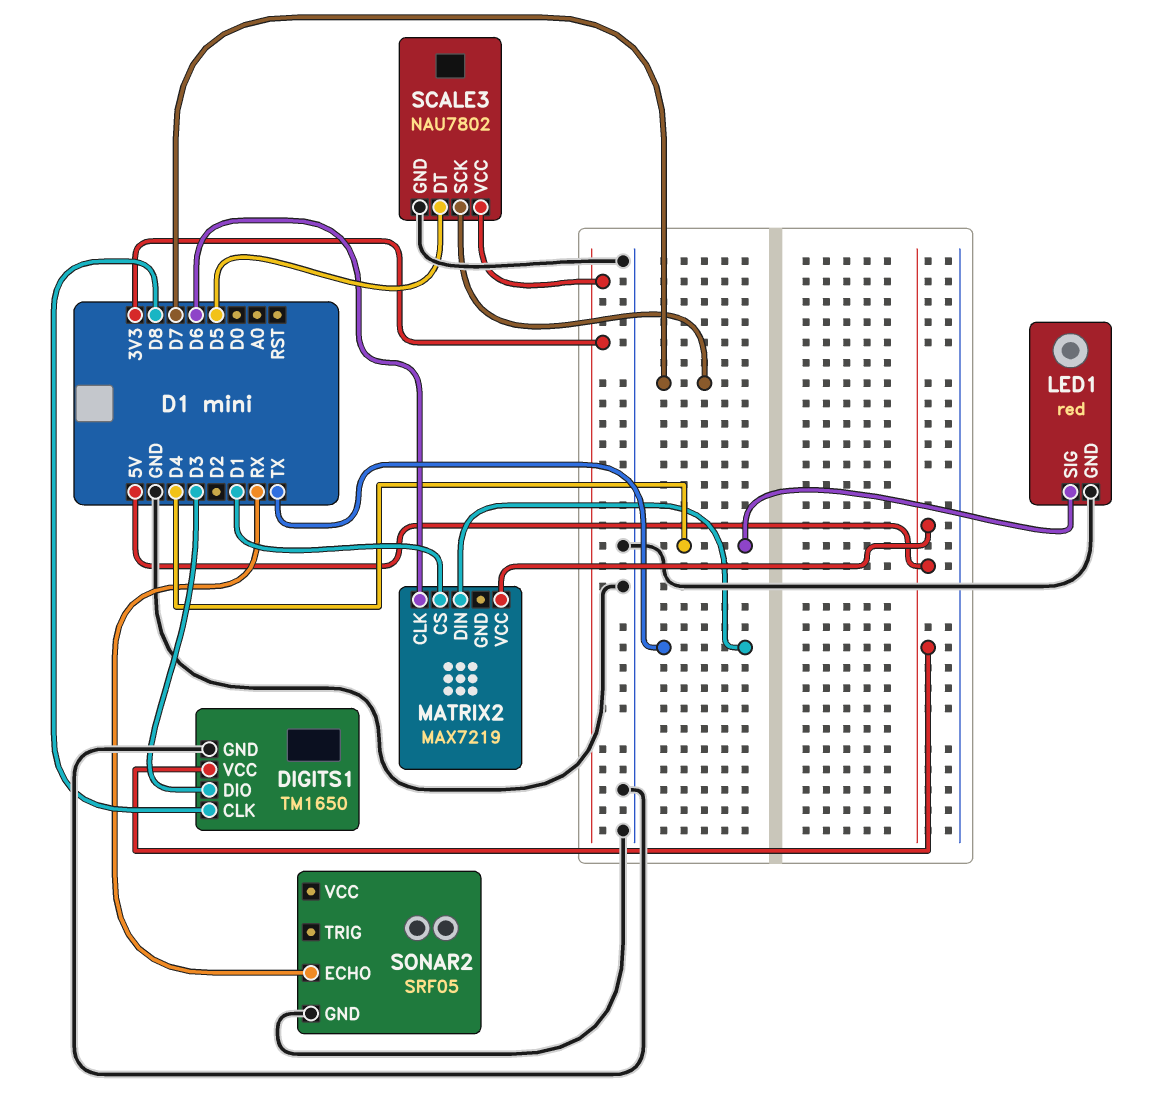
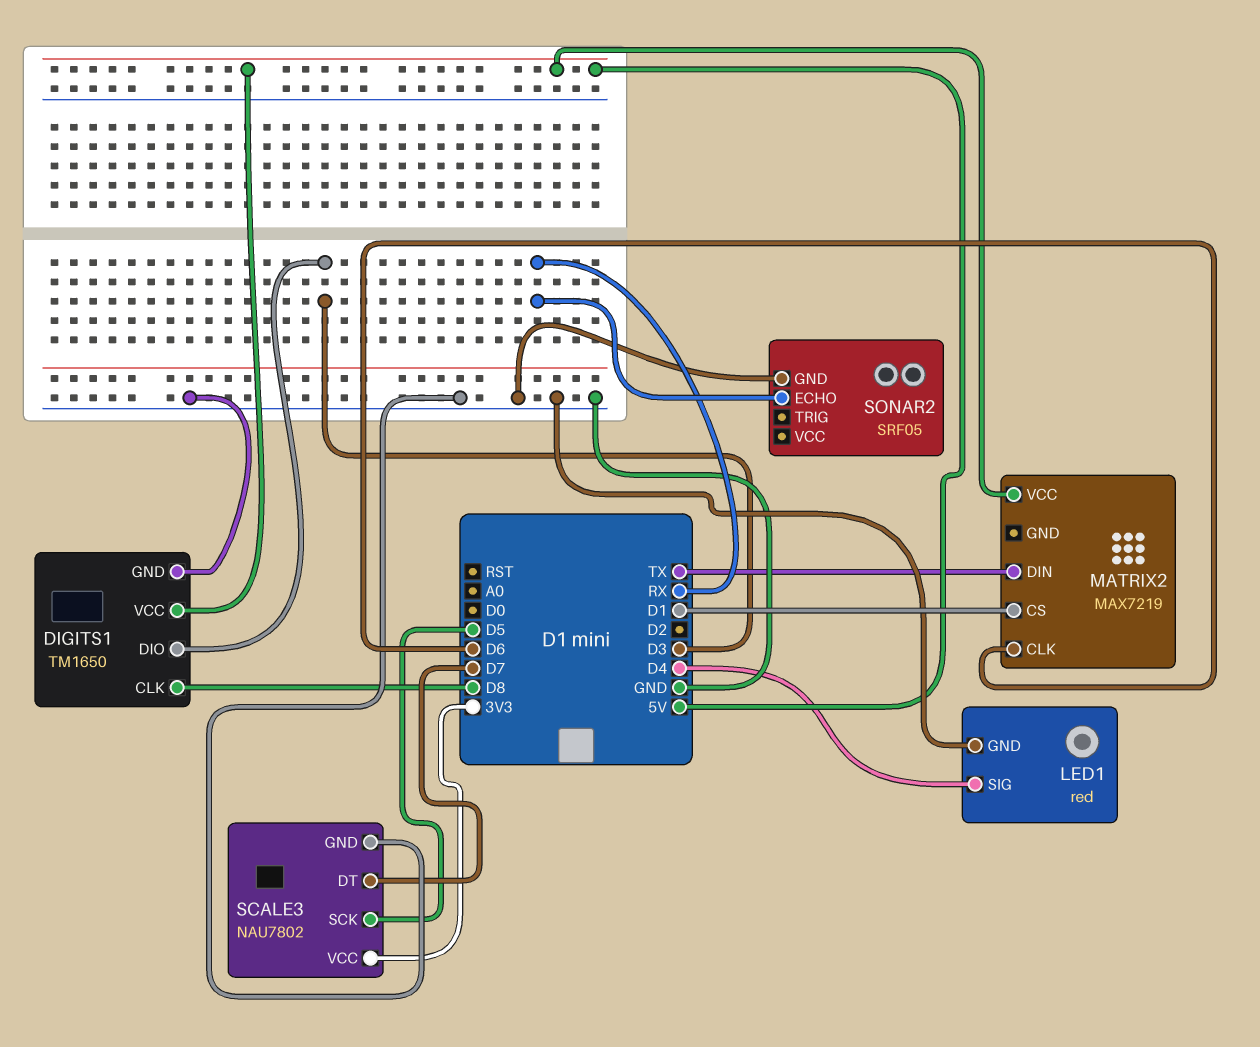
SCALE3 pin DT: D5 -> D7
SCALE3 pin SCK: D7 -> D5

